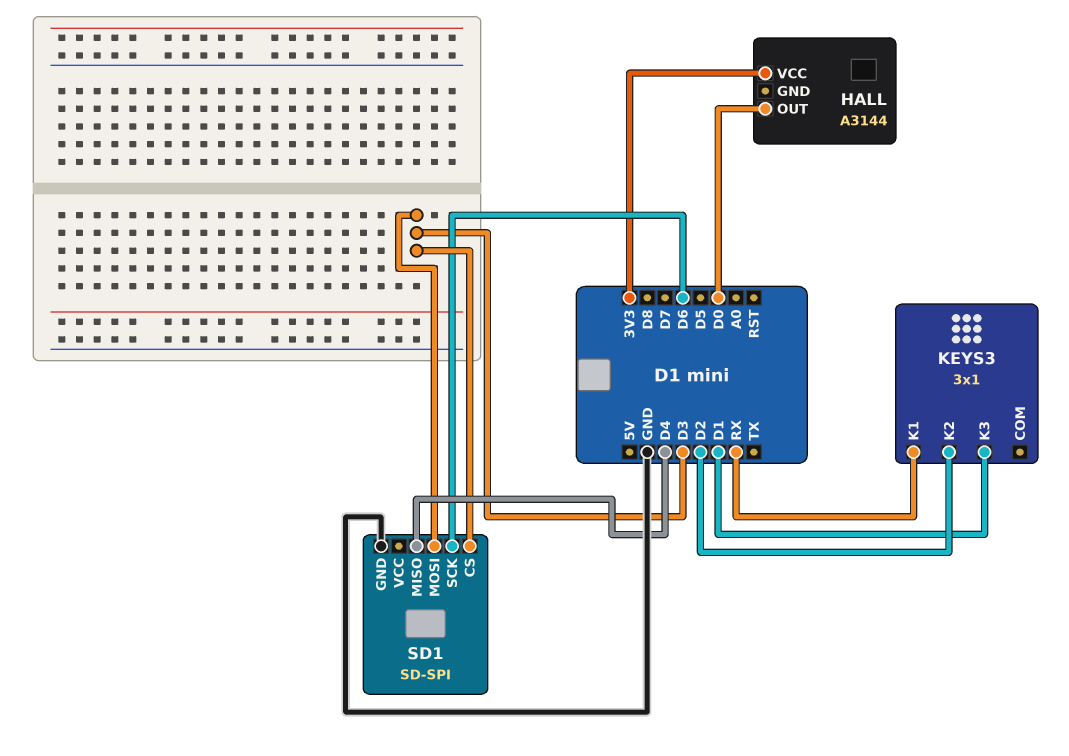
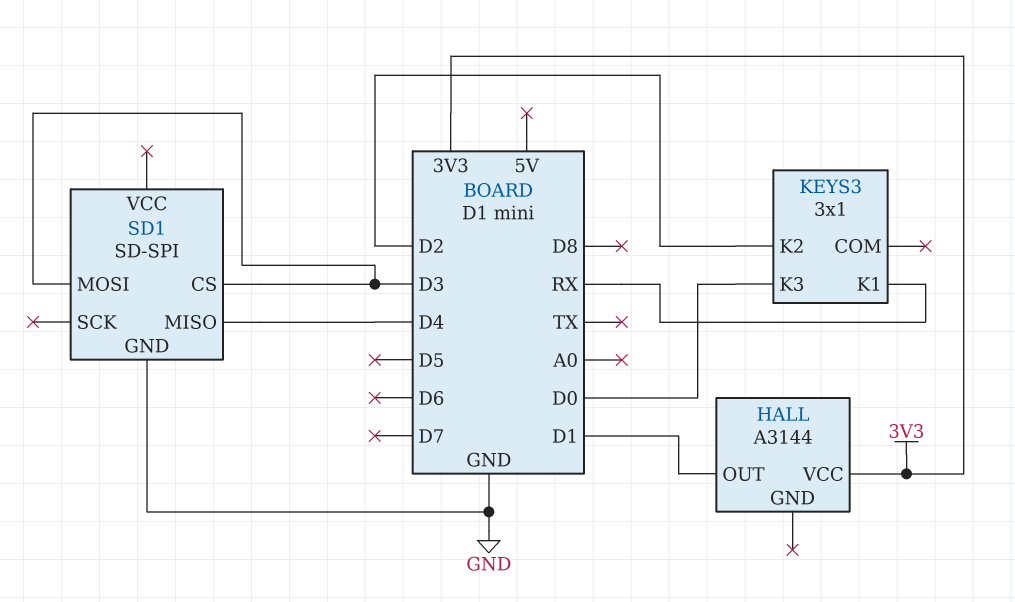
HALL pin OUT: D0 -> D1
KEYS3 pin K3: D1 -> D0
SD1 pin SCK: D6 -> none

